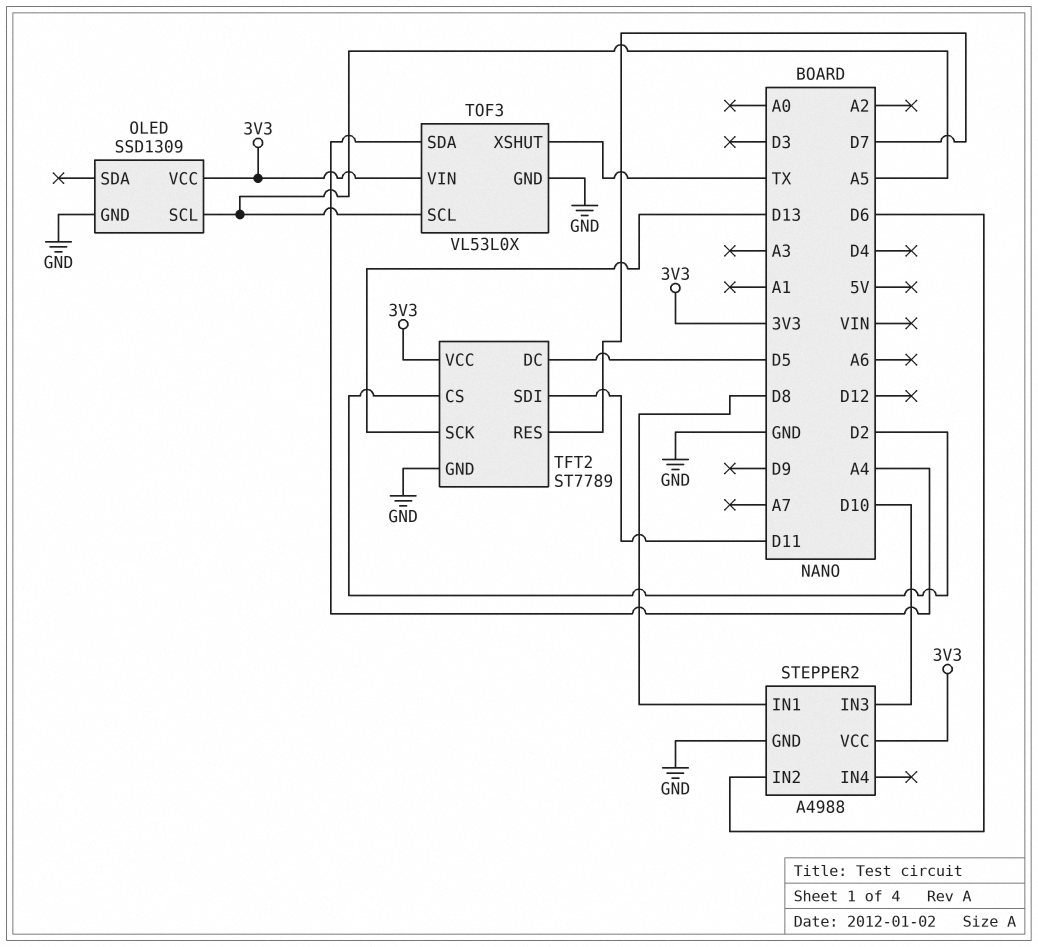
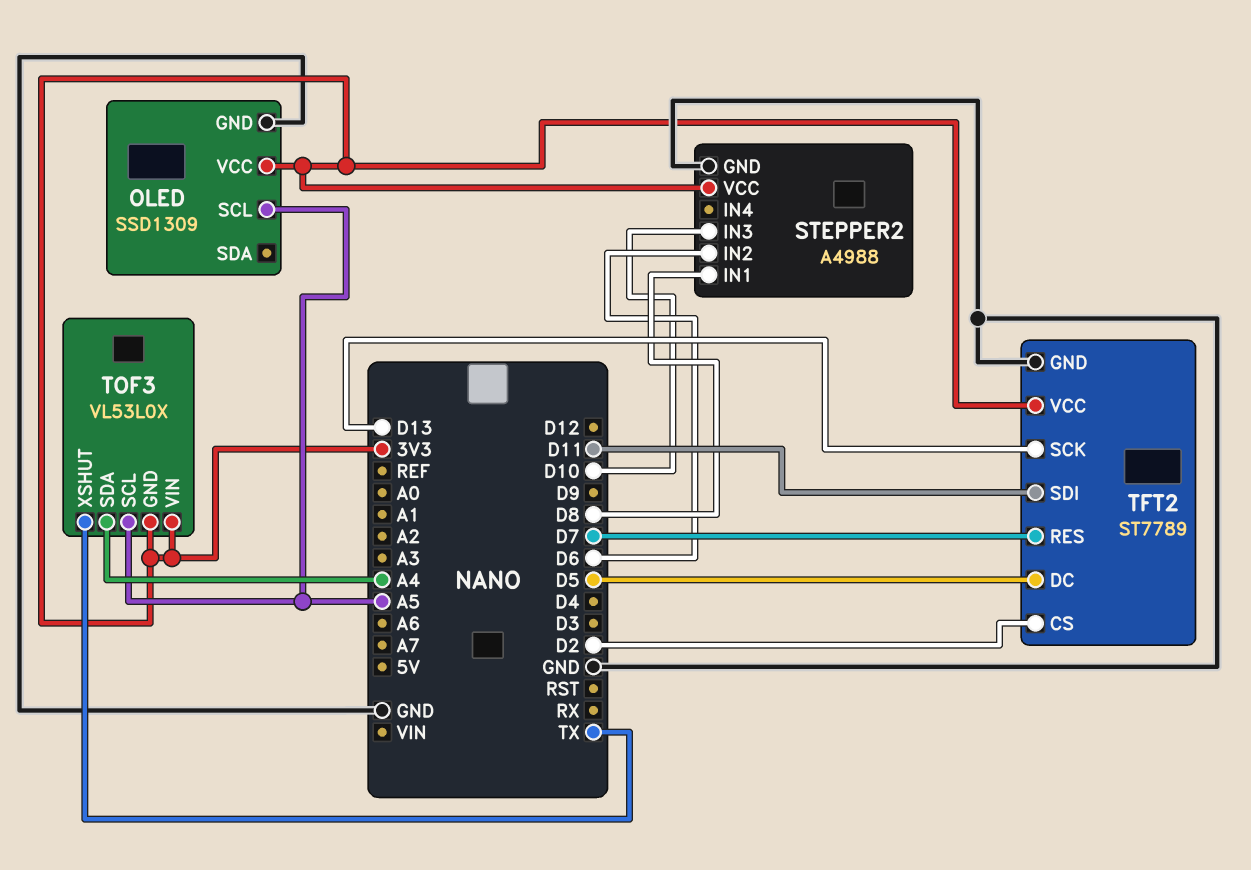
TOF3 pin GND: GND -> 3V3

